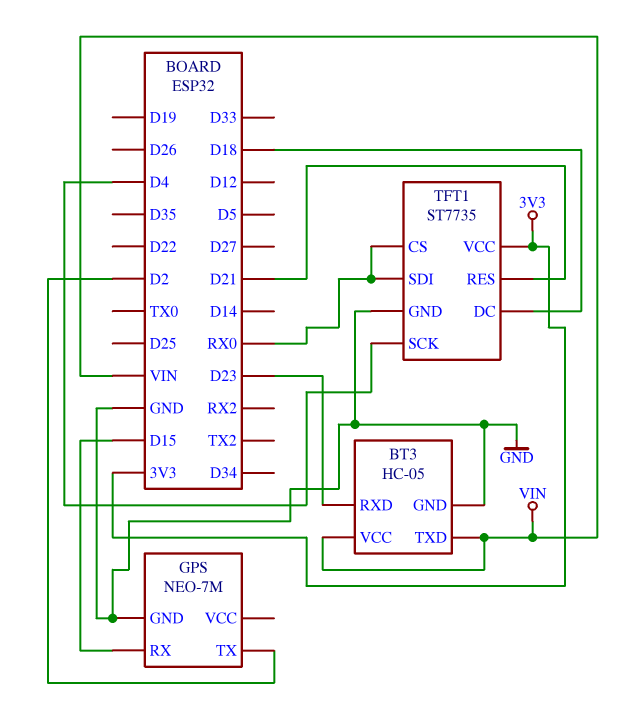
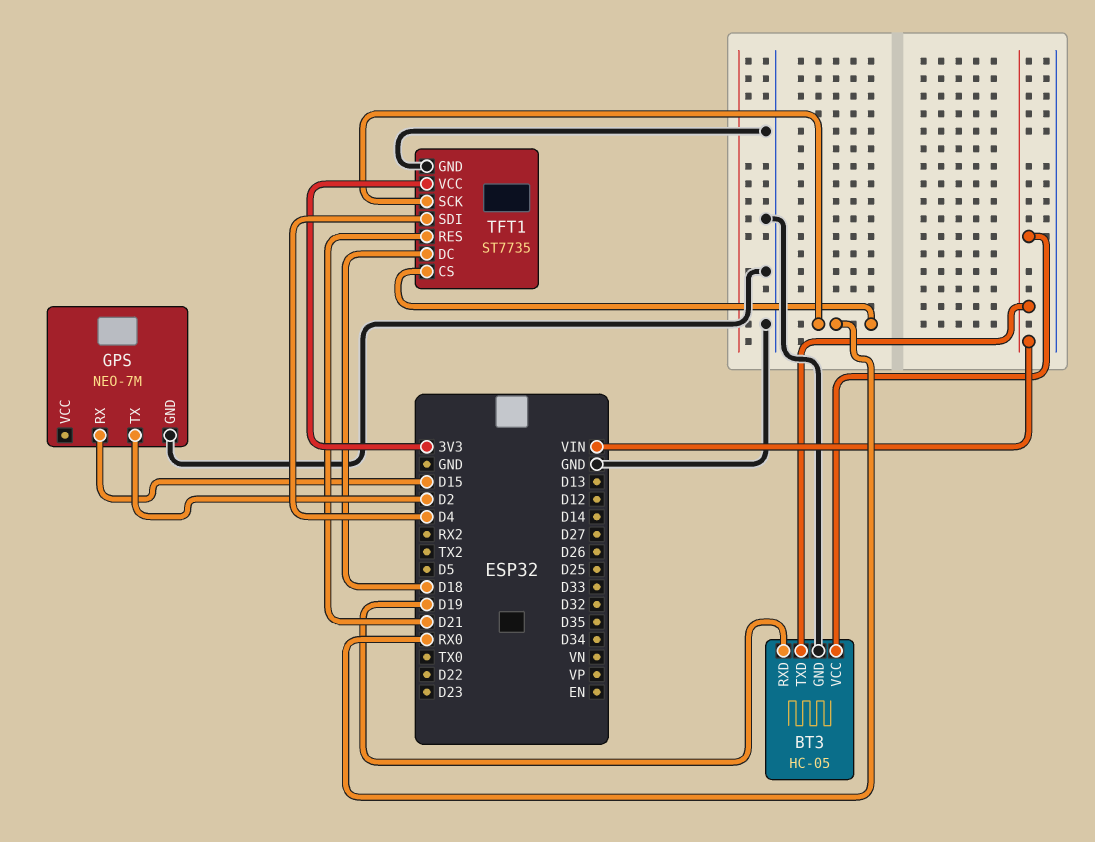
BT3 pin RXD: D23 -> D19
TFT1 pin SCK: D4 -> RX0
TFT1 pin SDI: RX0 -> D4

